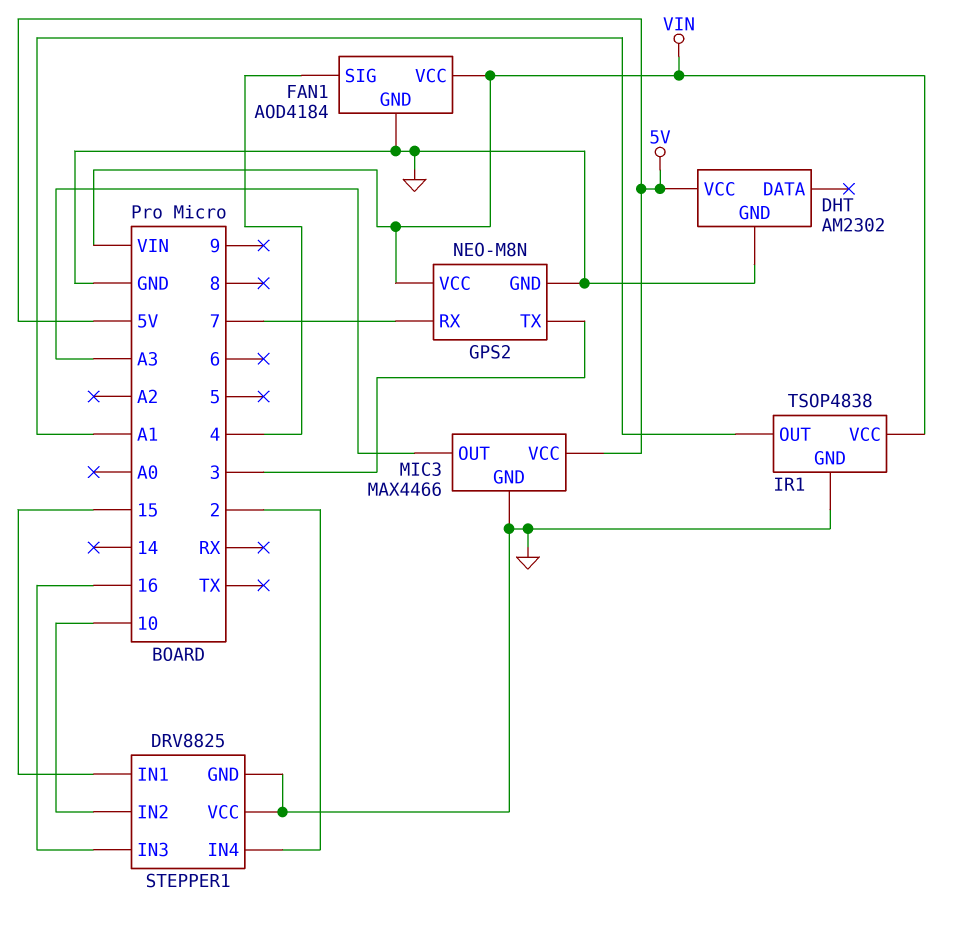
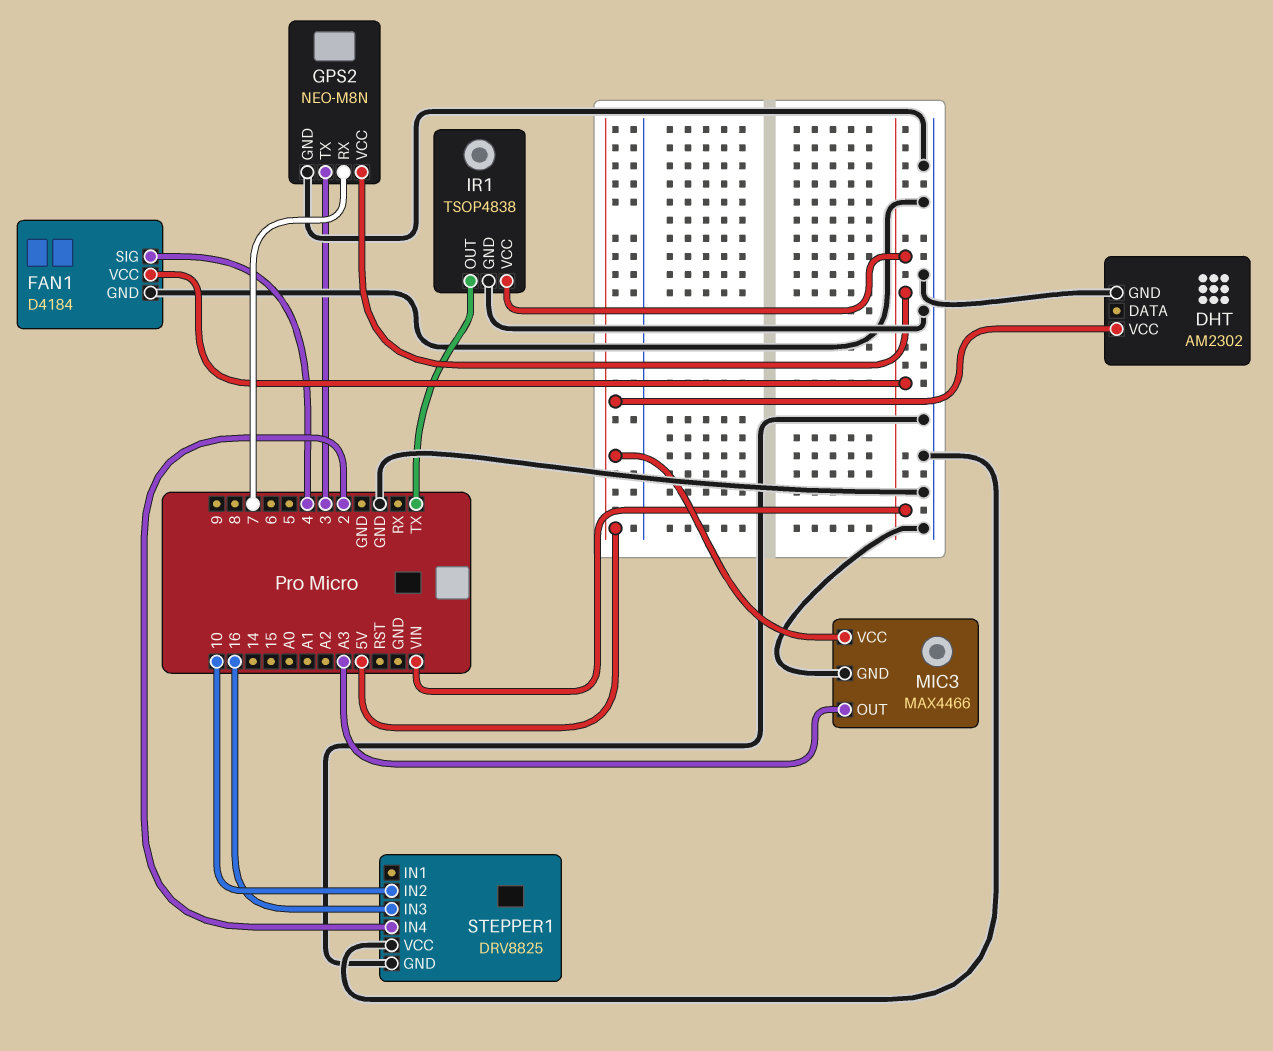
FAN1: AOD4184 -> D4184
IR1 pin OUT: A1 -> TX
STEPPER1 pin IN1: 15 -> none

